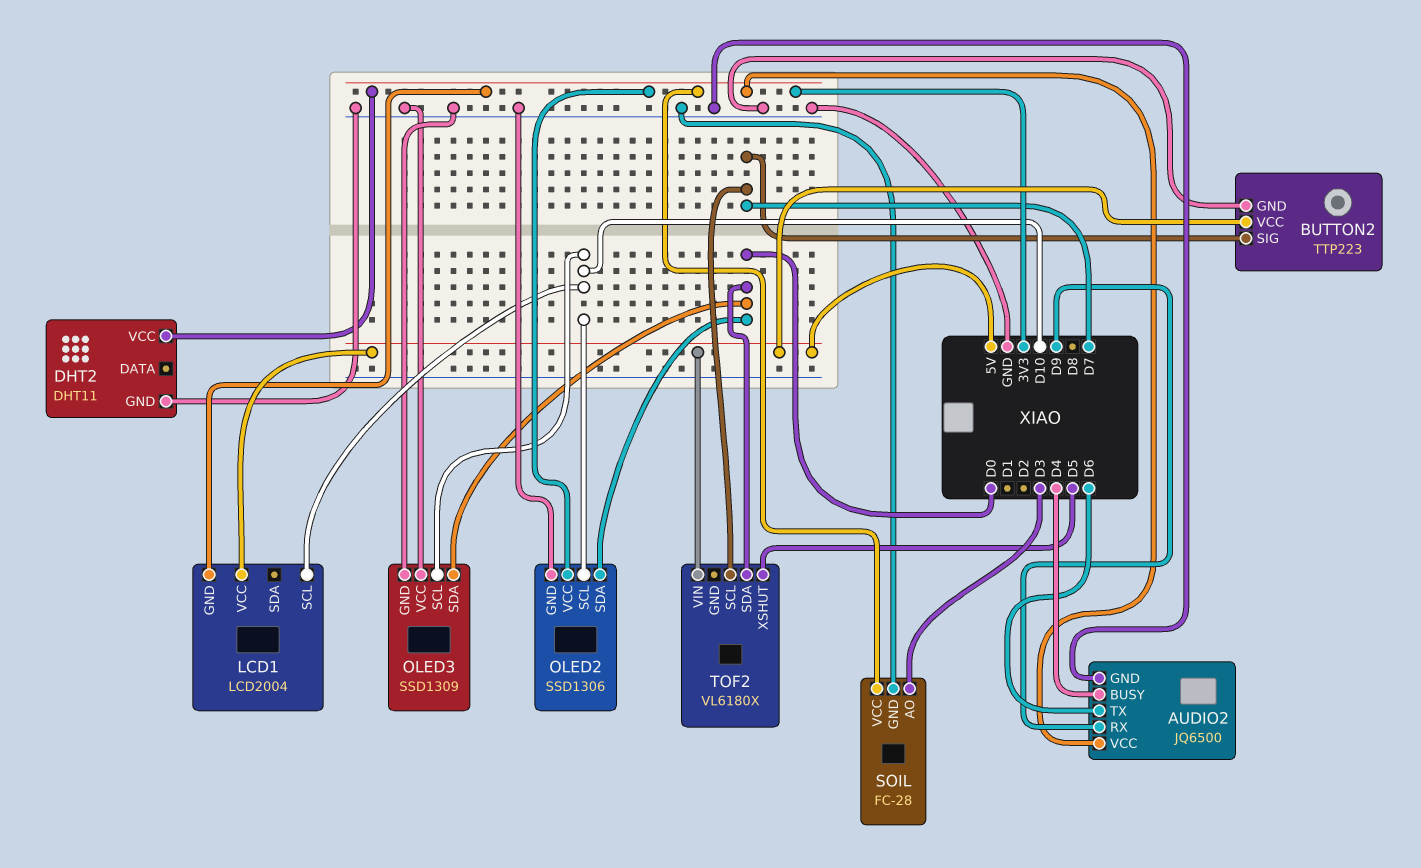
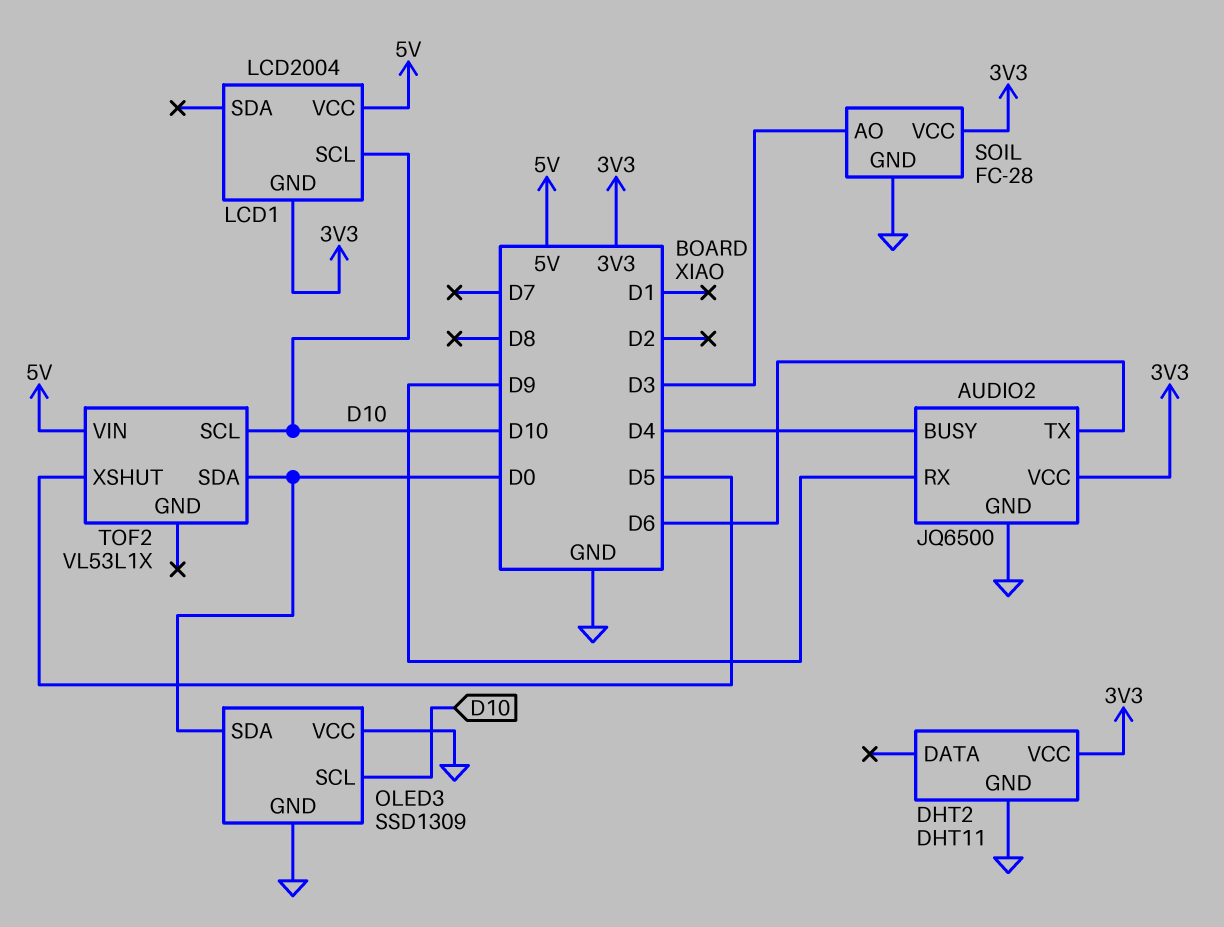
BUTTON2: TTP223 -> none
BUTTON2 pin GND: GND -> none
BUTTON2 pin SIG: D7 -> none
BUTTON2 pin VCC: 5V -> none
OLED2: SSD1306 -> none
OLED2 pin GND: GND -> none
OLED2 pin SCL: D10 -> none
OLED2 pin SDA: D0 -> none
OLED2 pin VCC: 3V3 -> none
TOF2: VL6180X -> VL53L1X
TOF2 pin SCL: D7 -> D10

